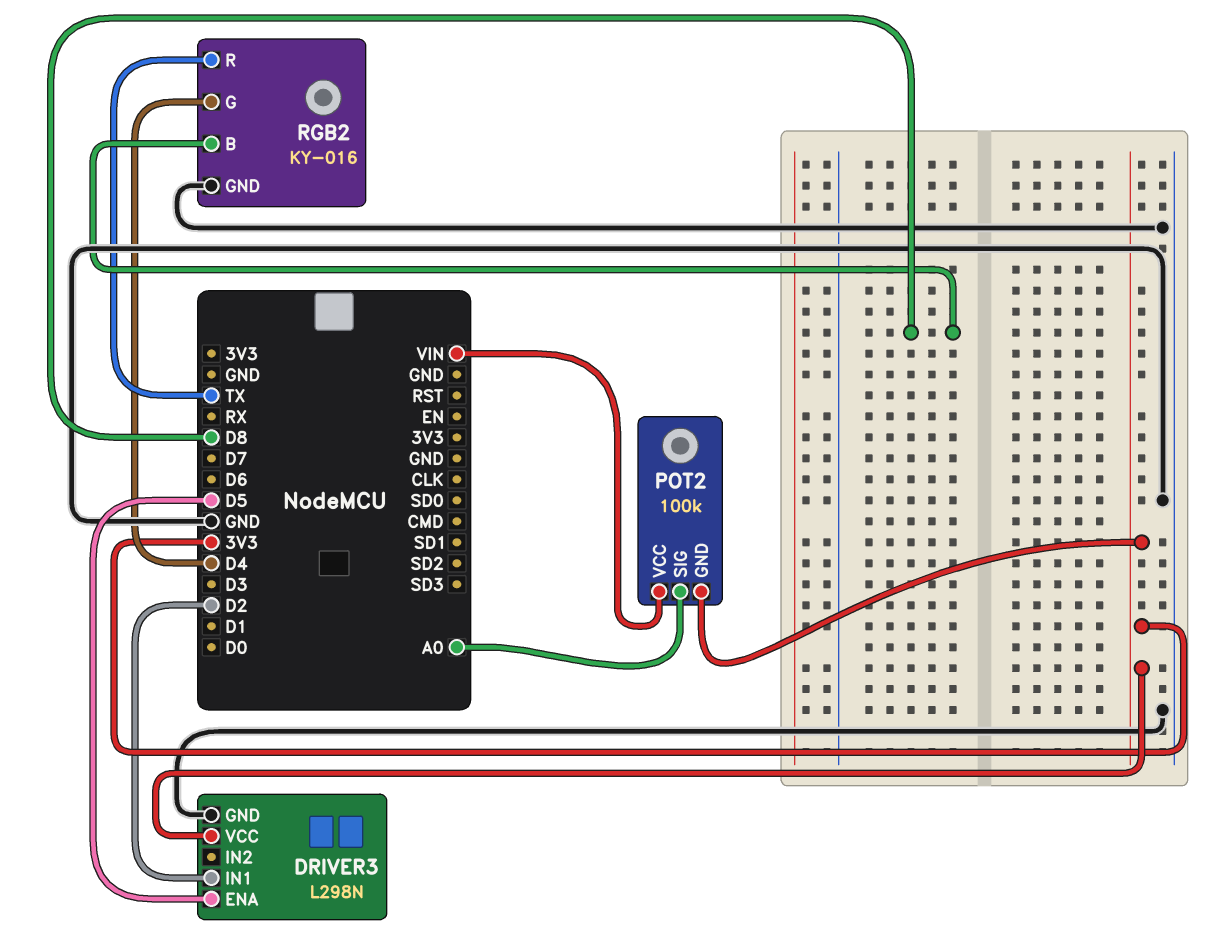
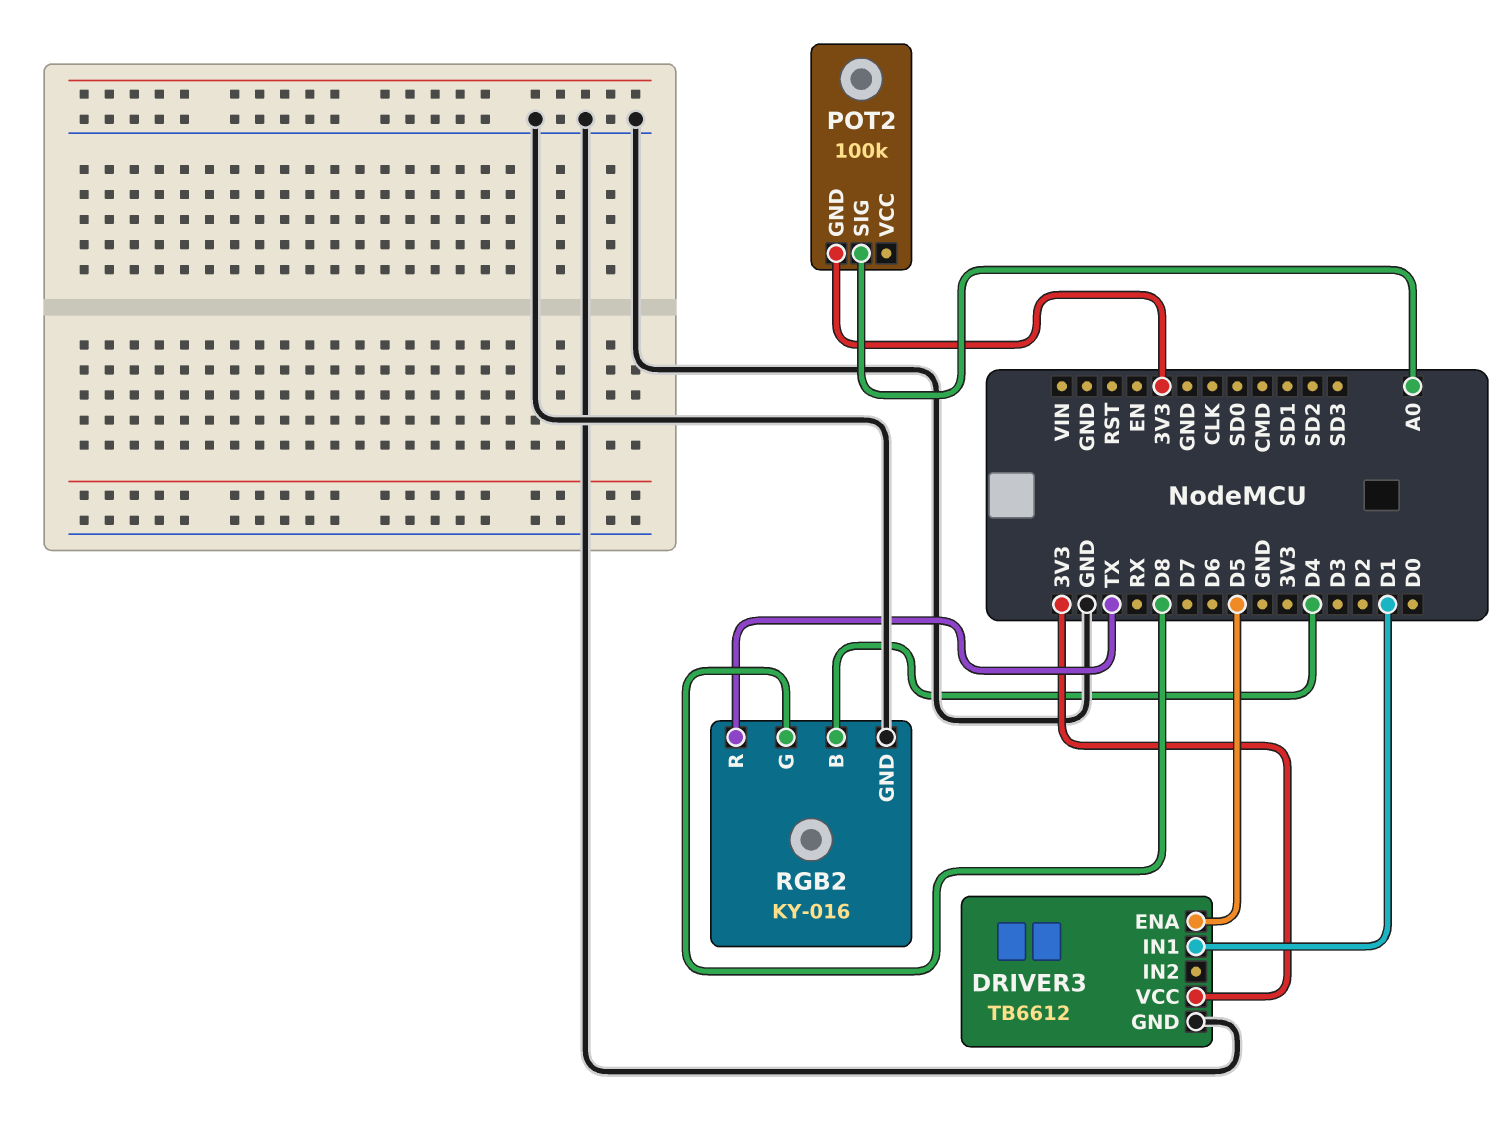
DRIVER3: L298N -> TB6612
DRIVER3 pin IN1: D2 -> D1
POT2 pin VCC: VIN -> none
RGB2 pin B: D8 -> D4
RGB2 pin G: D4 -> D8

